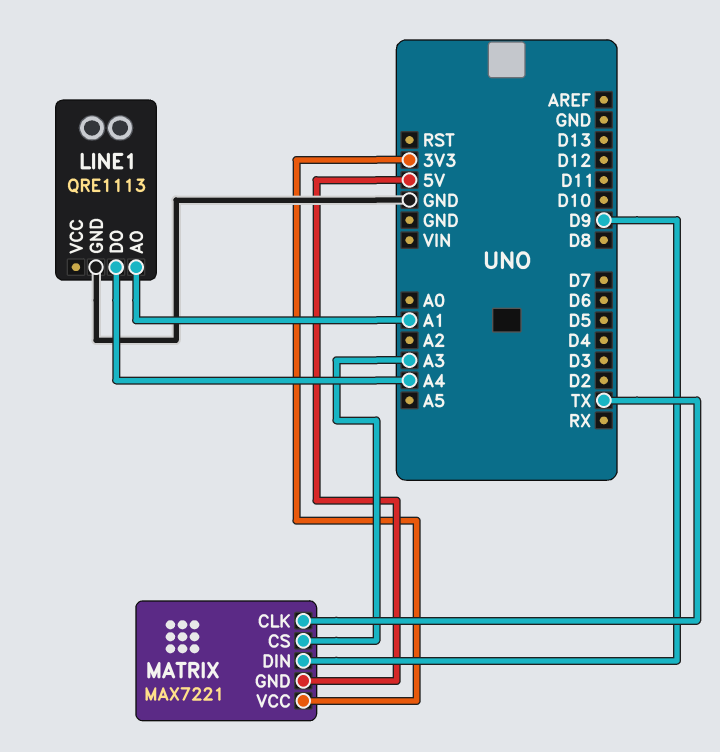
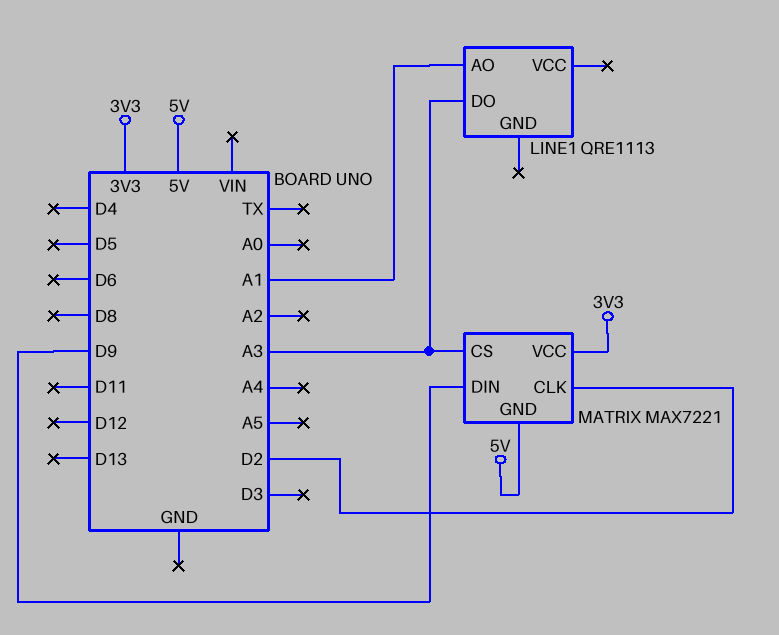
LINE1 pin DO: A4 -> A3
LINE1 pin GND: GND -> none
MATRIX pin CLK: TX -> D2

